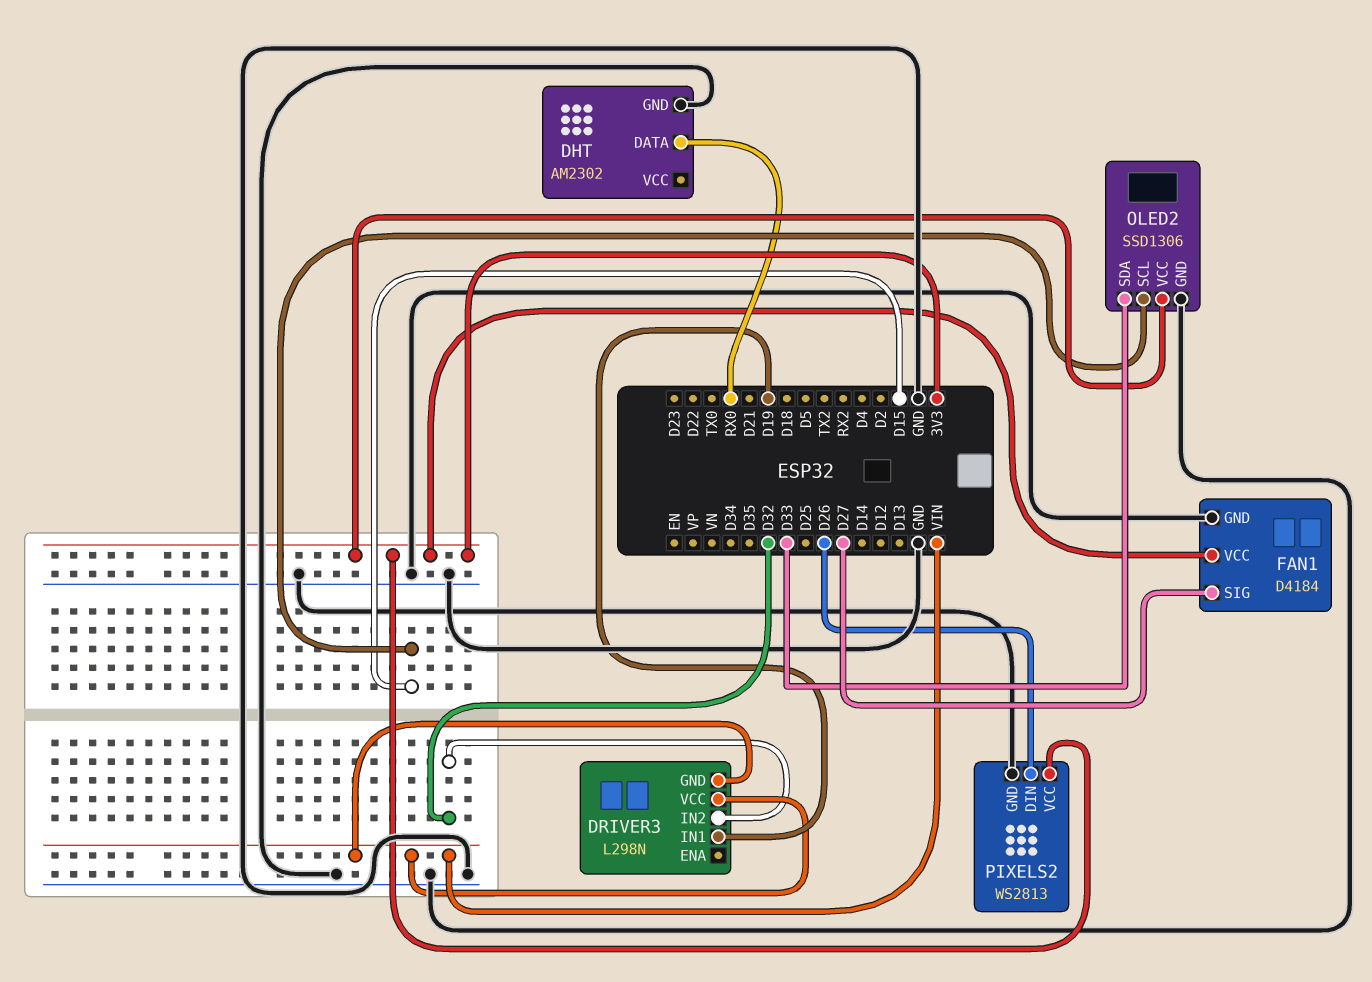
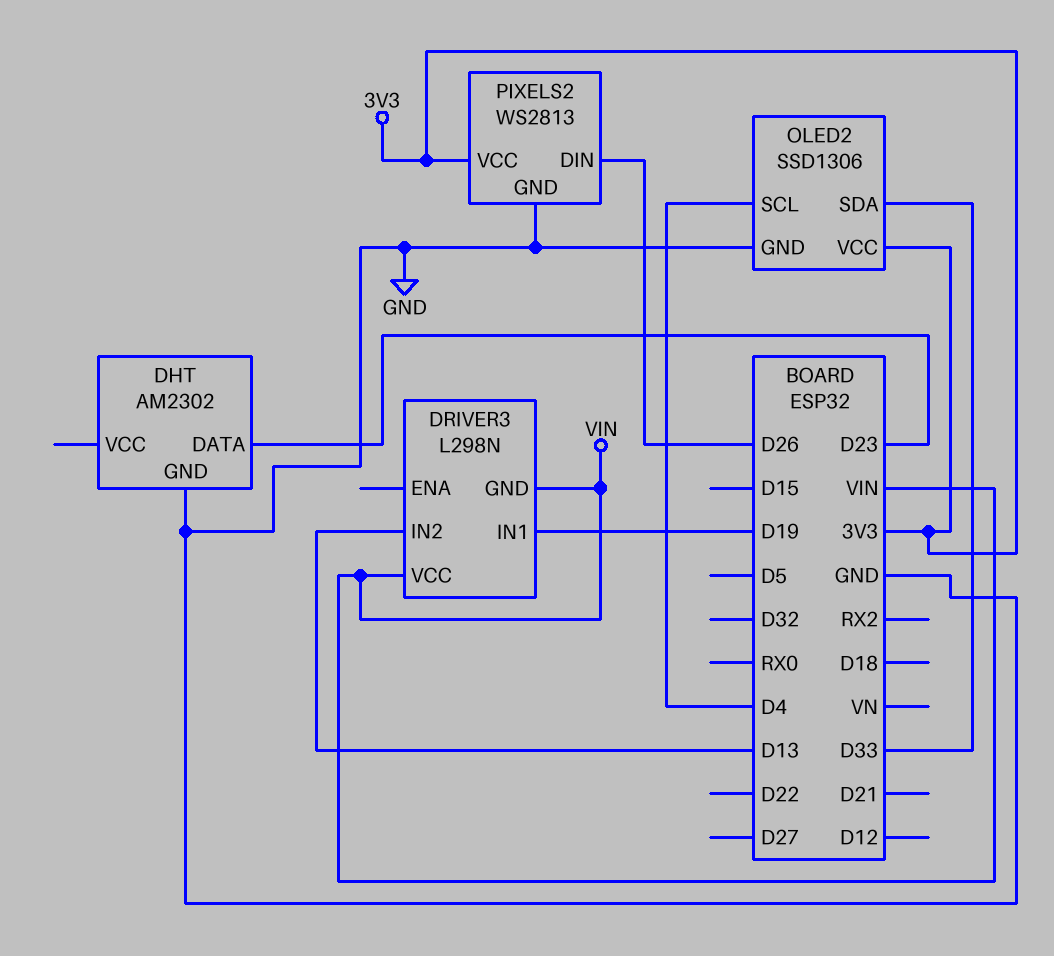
DHT pin DATA: RX0 -> D23
DRIVER3 pin IN2: D32 -> D13
FAN1: D4184 -> none
FAN1 pin GND: GND -> none
FAN1 pin SIG: D27 -> none
FAN1 pin VCC: 3V3 -> none
OLED2 pin SCL: D15 -> D4

